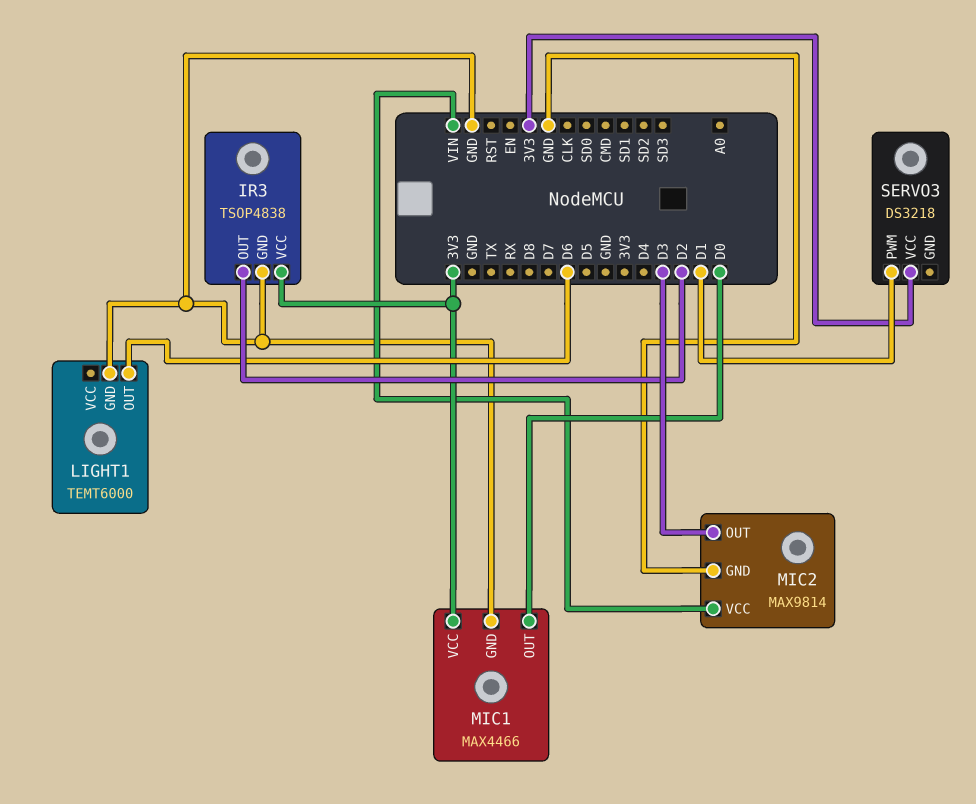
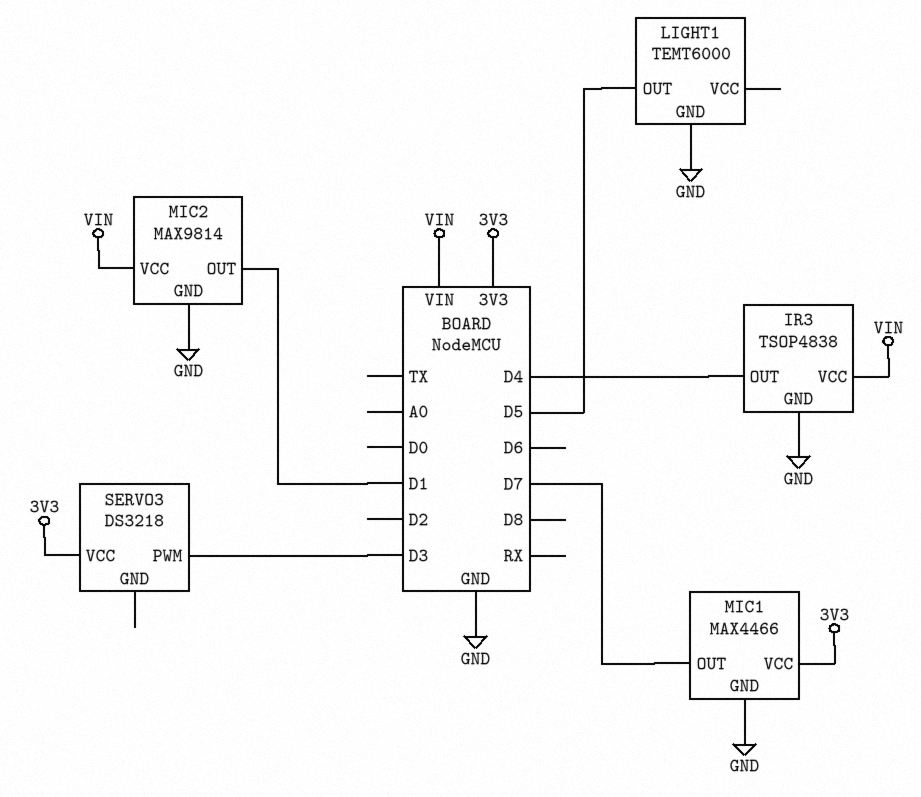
IR3 pin OUT: D2 -> D4
IR3 pin VCC: 3V3 -> VIN
LIGHT1 pin OUT: D6 -> D5
MIC1 pin OUT: D0 -> D7
MIC2 pin OUT: D3 -> D1
SERVO3 pin PWM: D1 -> D3

